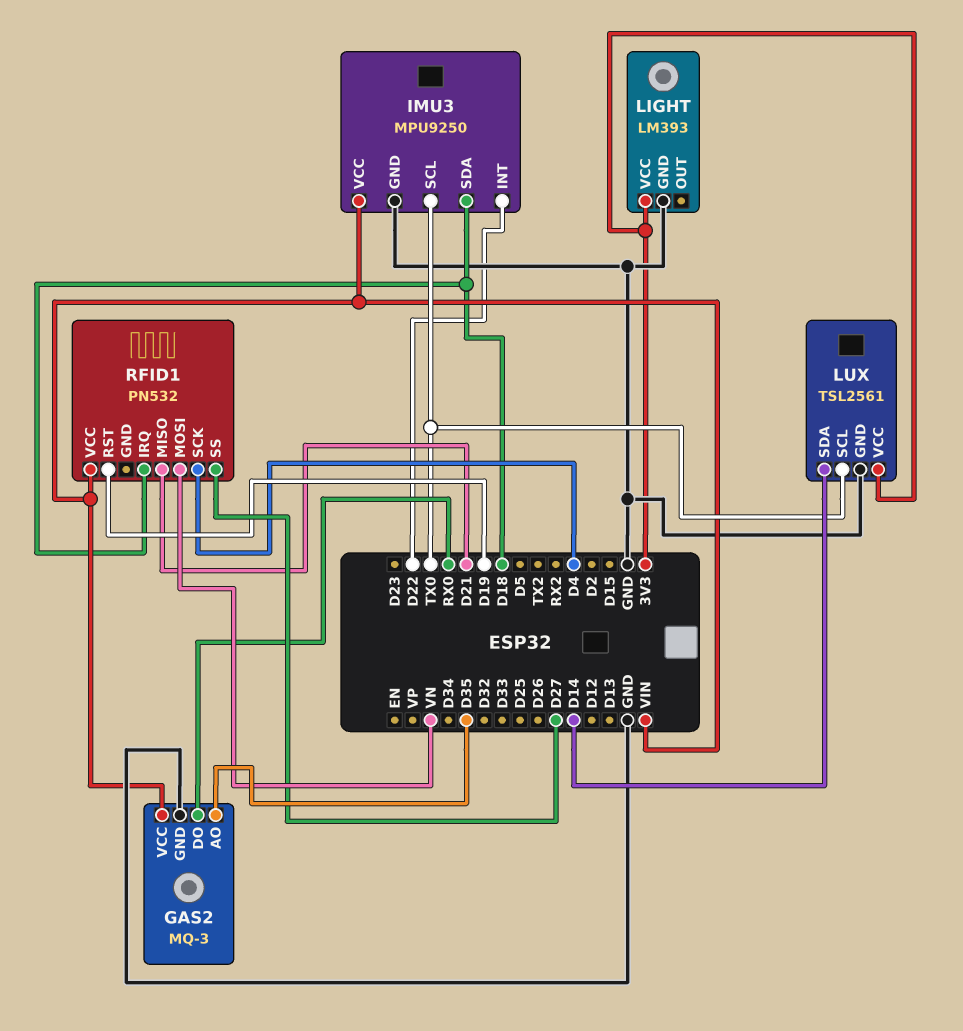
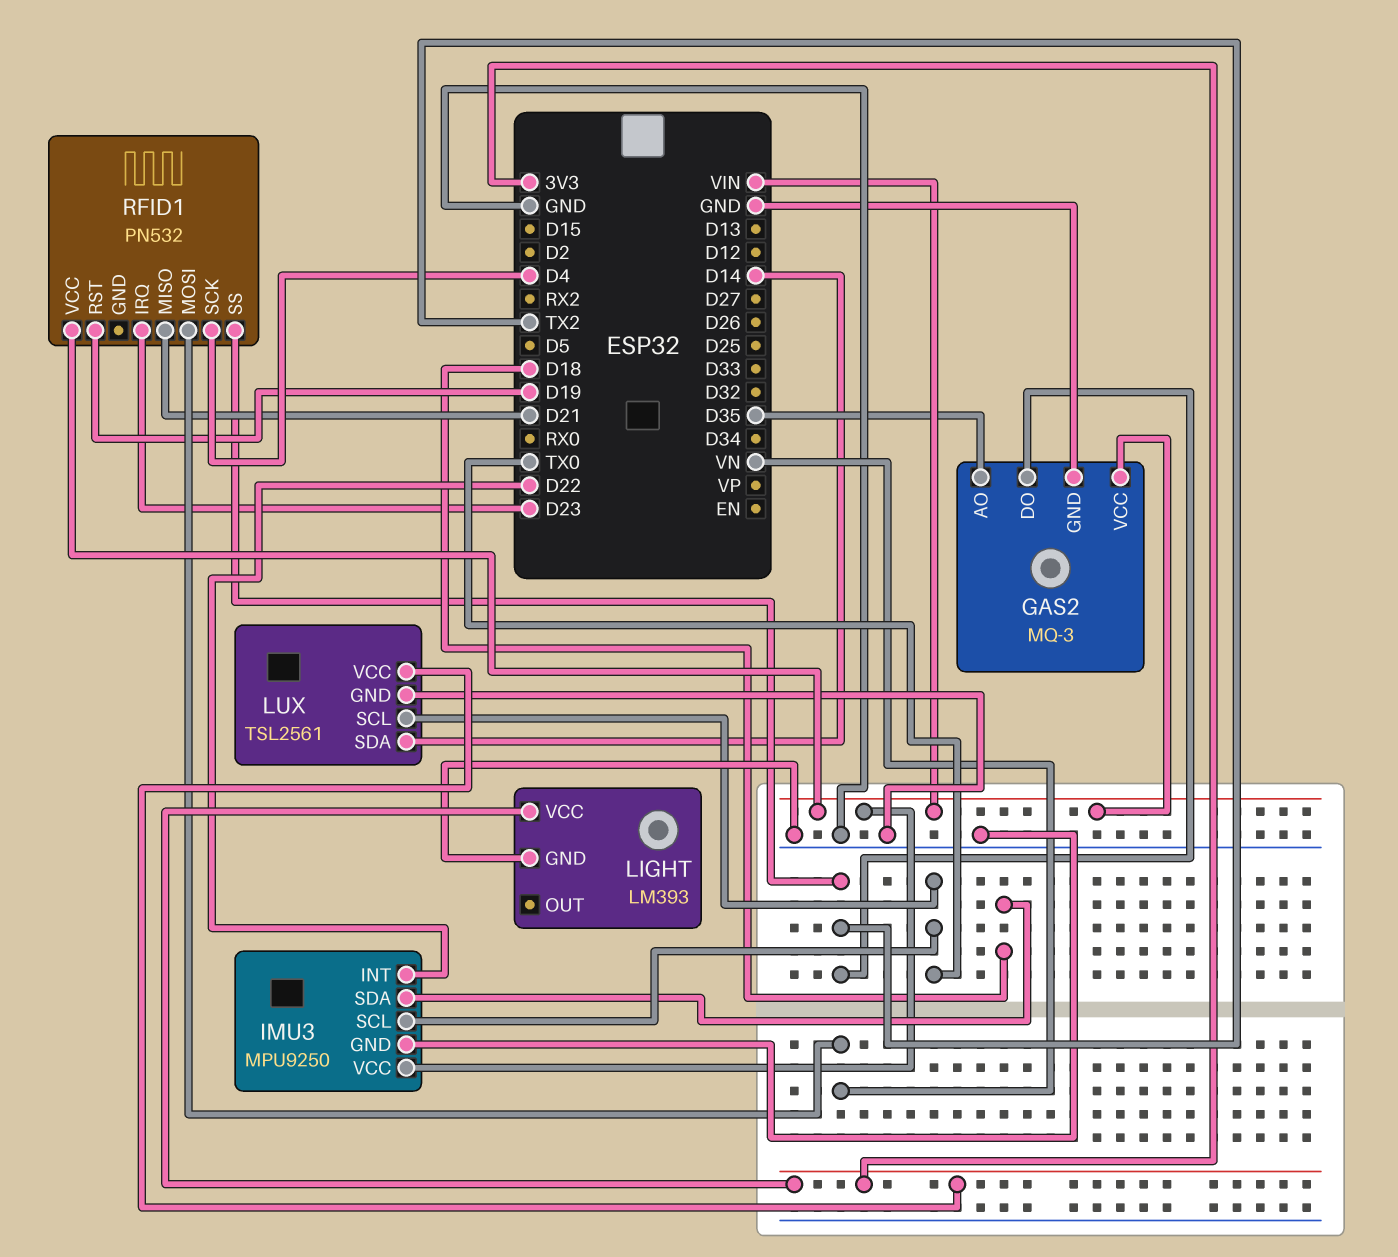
GAS2 pin DO: RX0 -> TX2
RFID1 pin IRQ: D18 -> D23
RFID1 pin SS: D27 -> TX2

